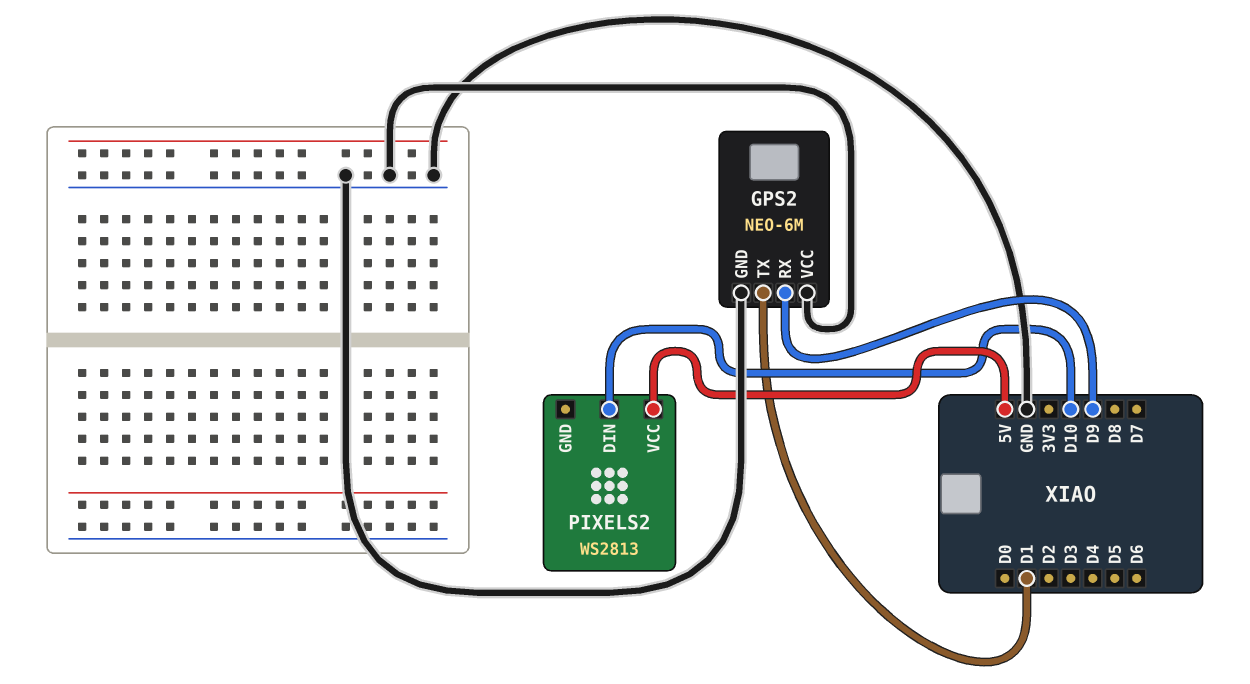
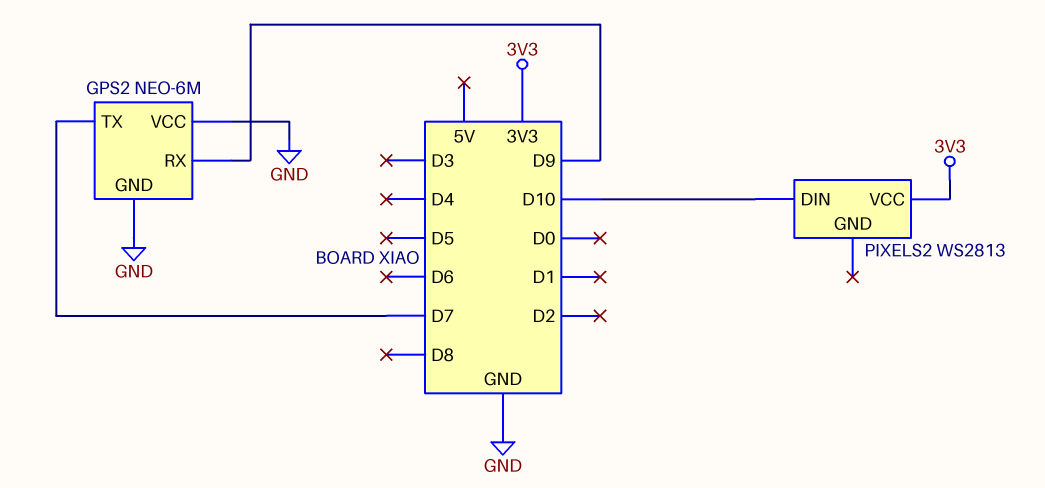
GPS2 pin TX: D1 -> D7
PIXELS2 pin VCC: 5V -> 3V3

